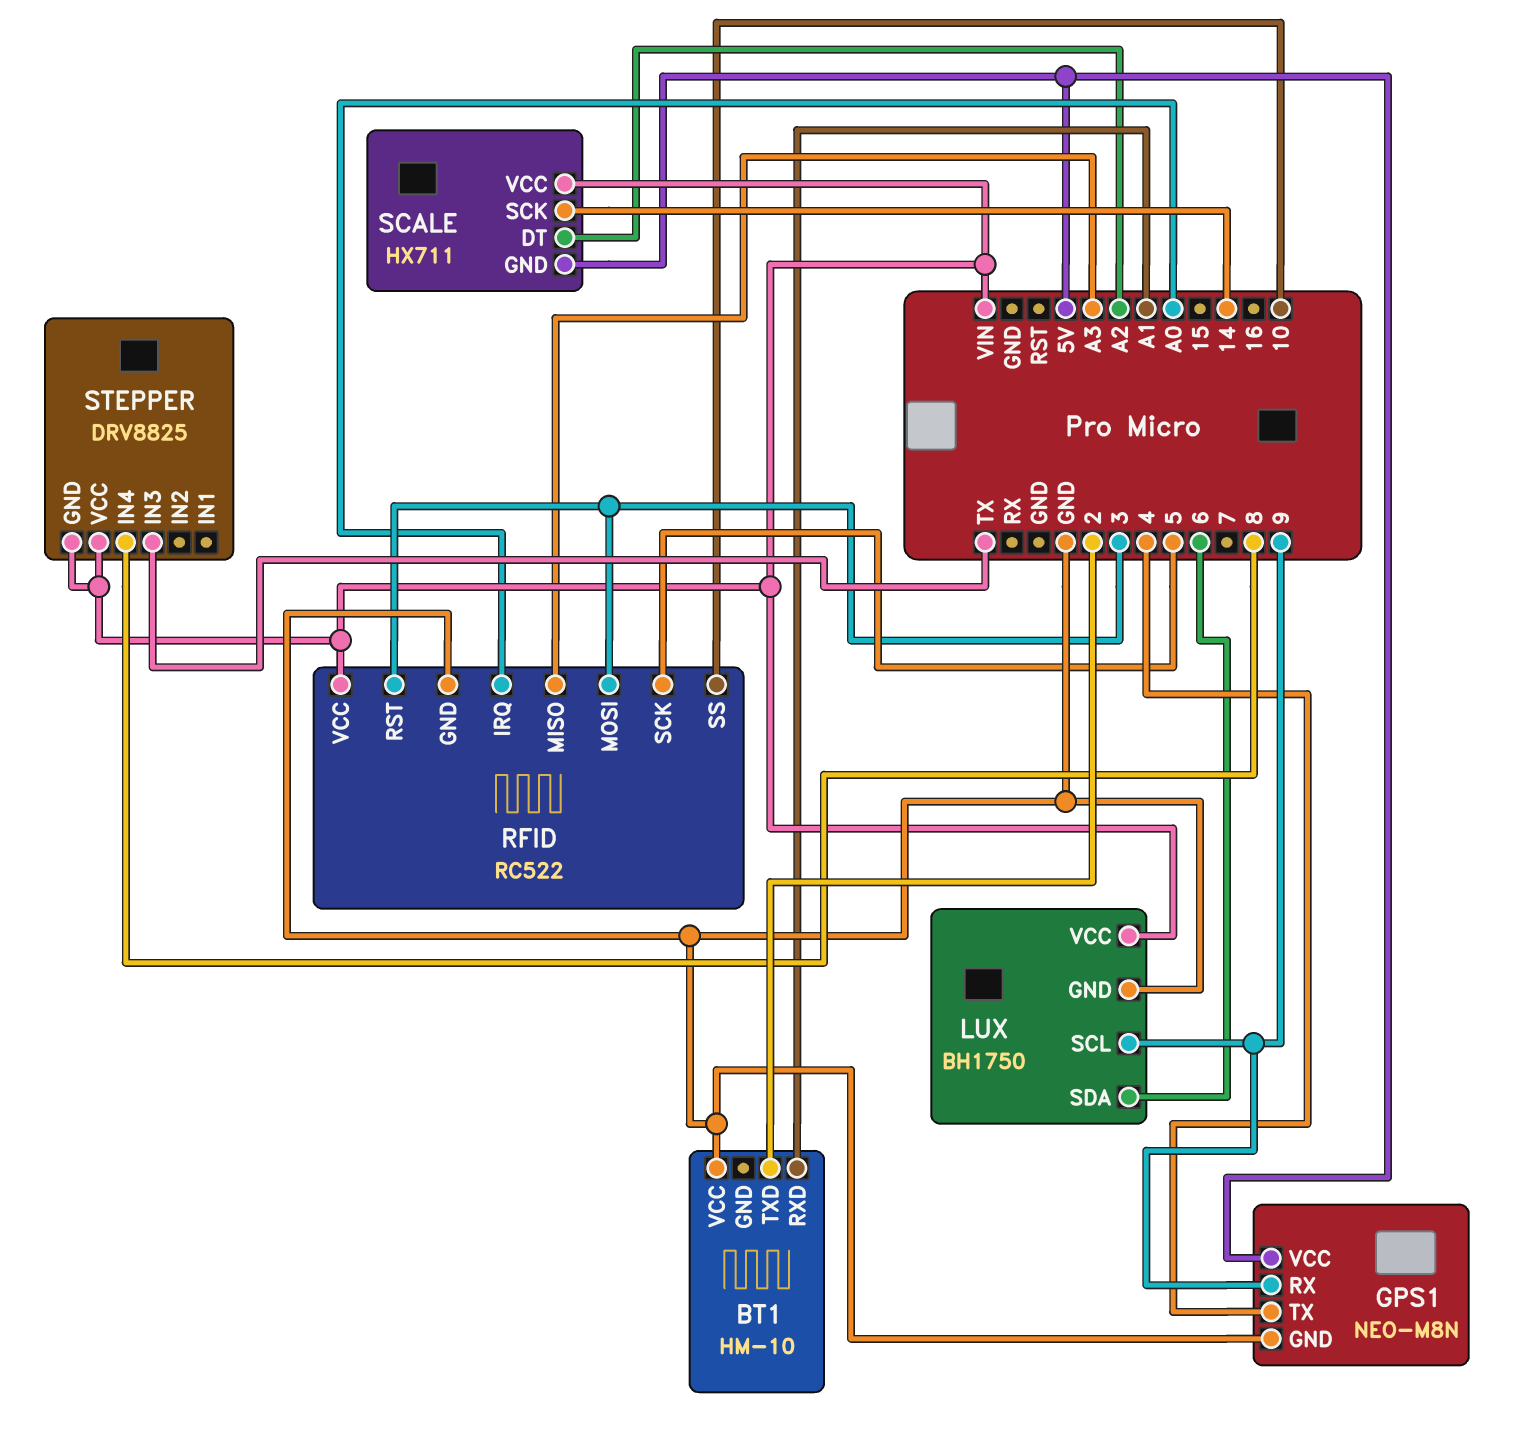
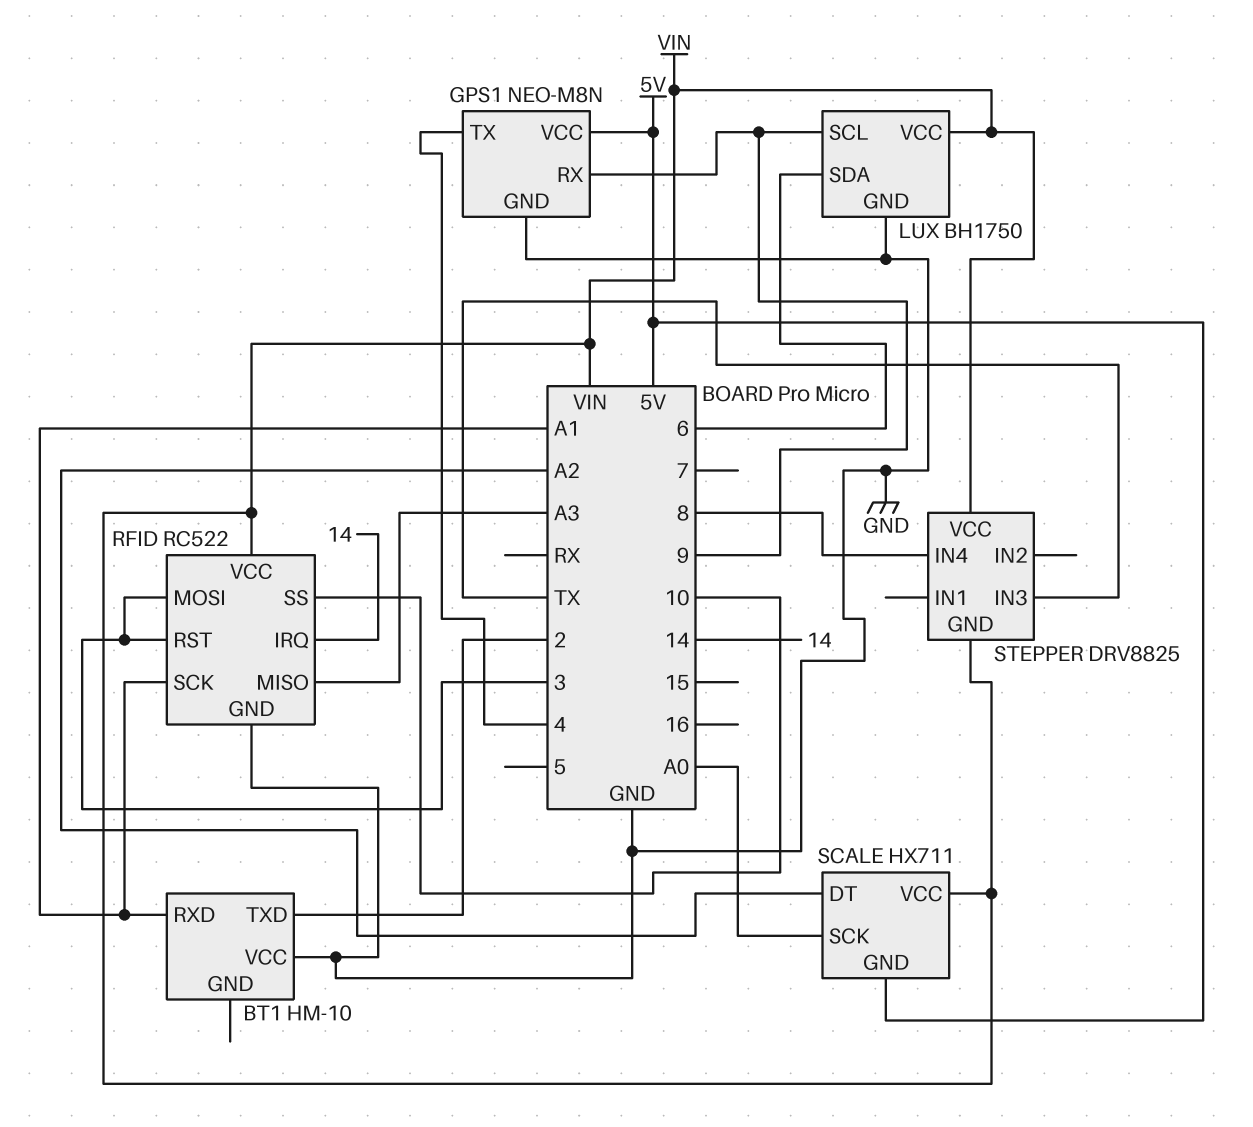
RFID pin IRQ: A0 -> 14
RFID pin SCK: 5 -> A1
SCALE pin SCK: 14 -> A0

